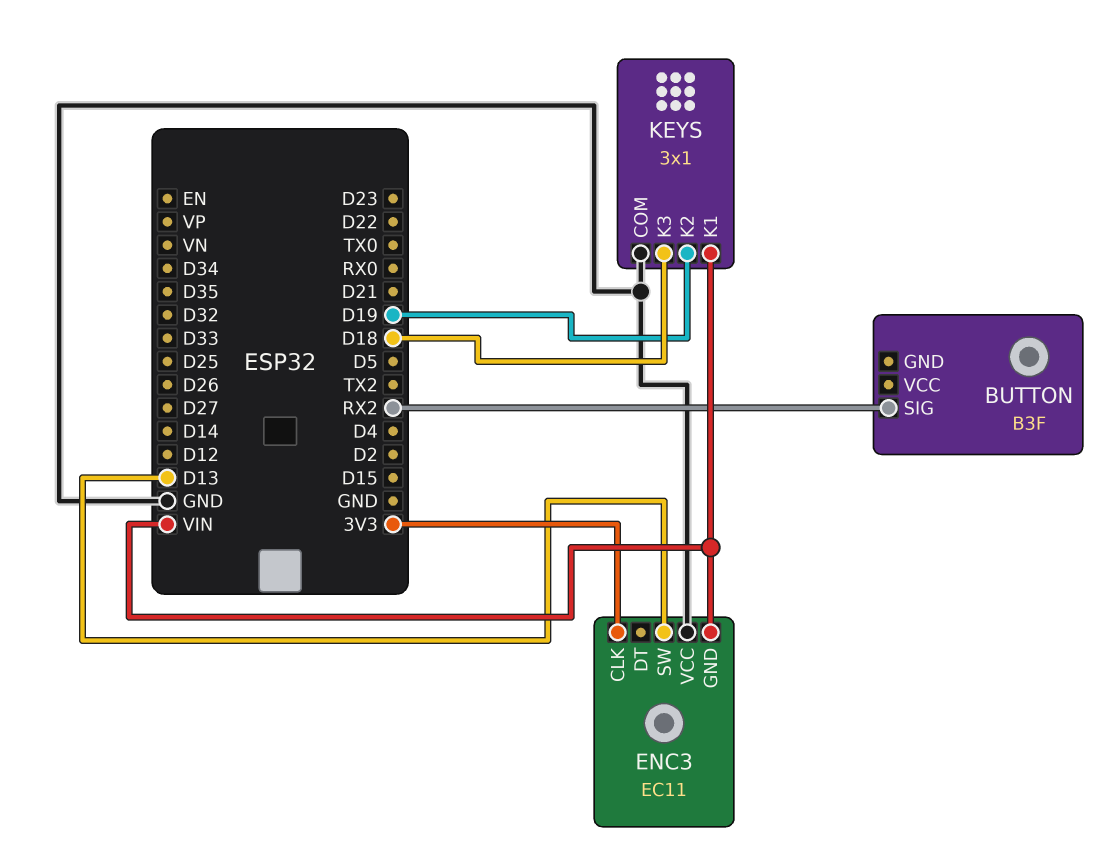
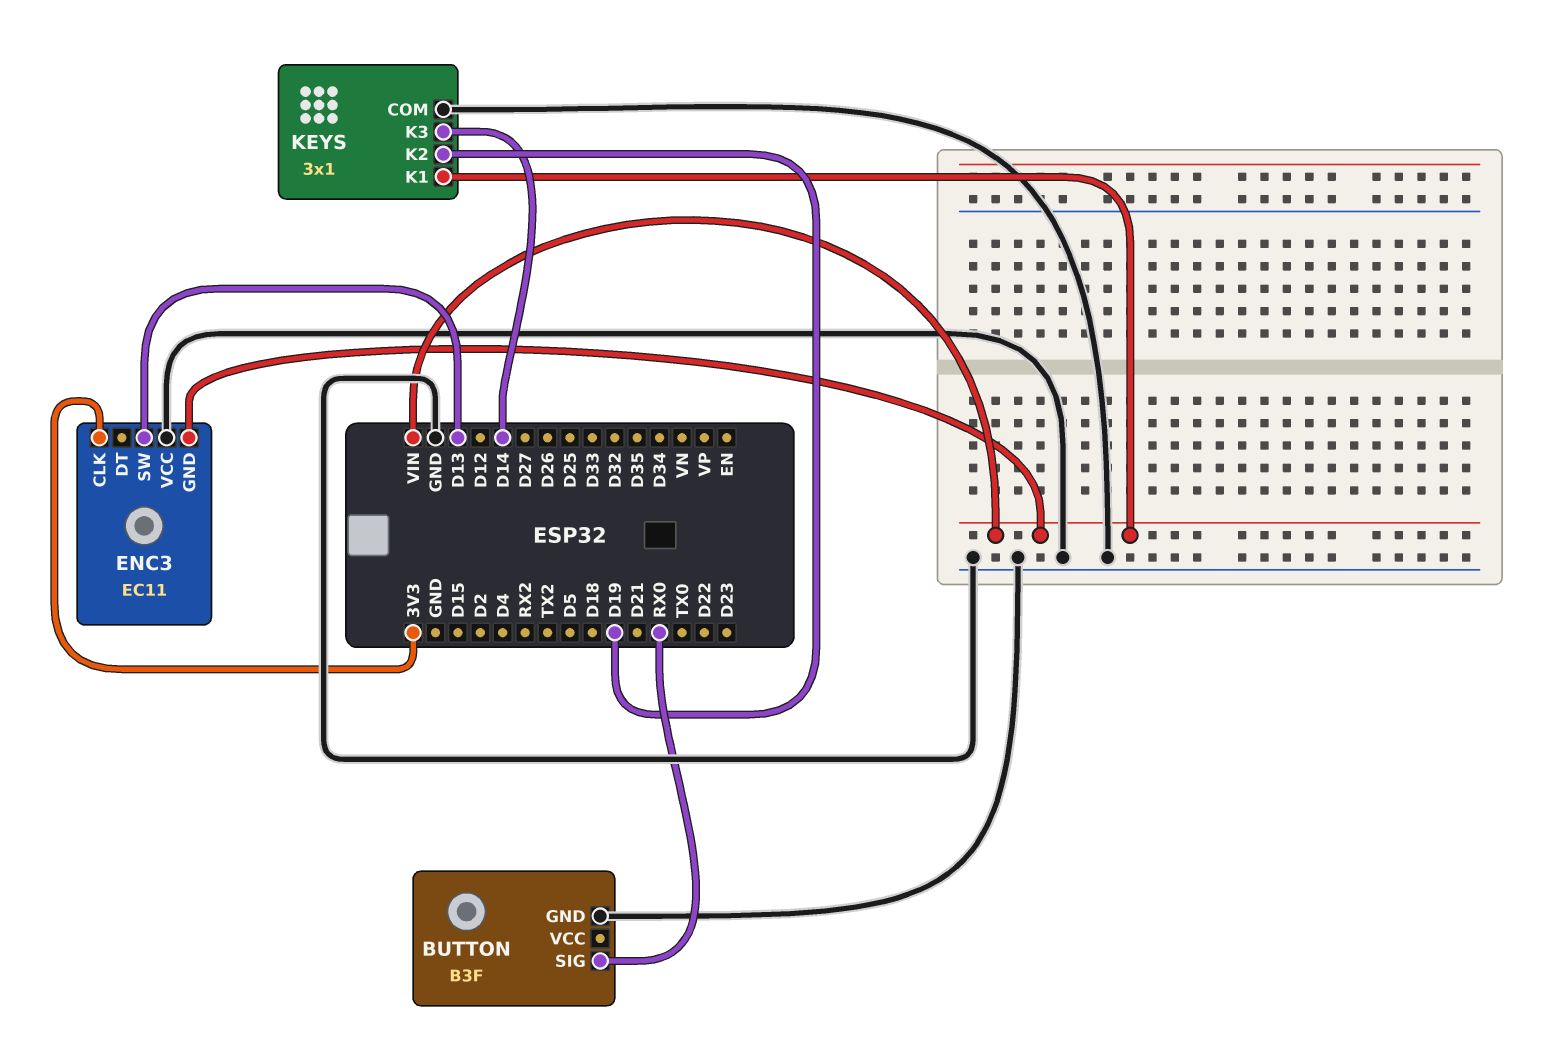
BUTTON pin GND: none -> GND
BUTTON pin SIG: RX2 -> RX0
KEYS pin K3: D18 -> D14

